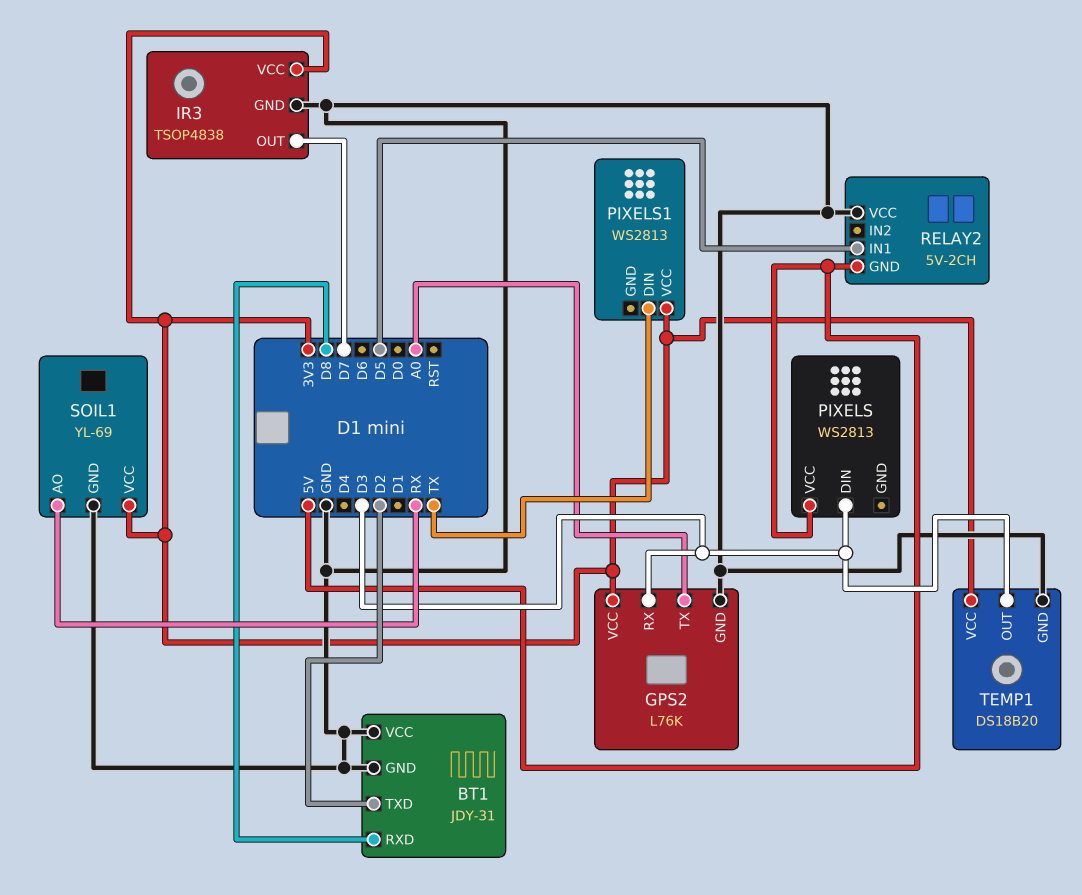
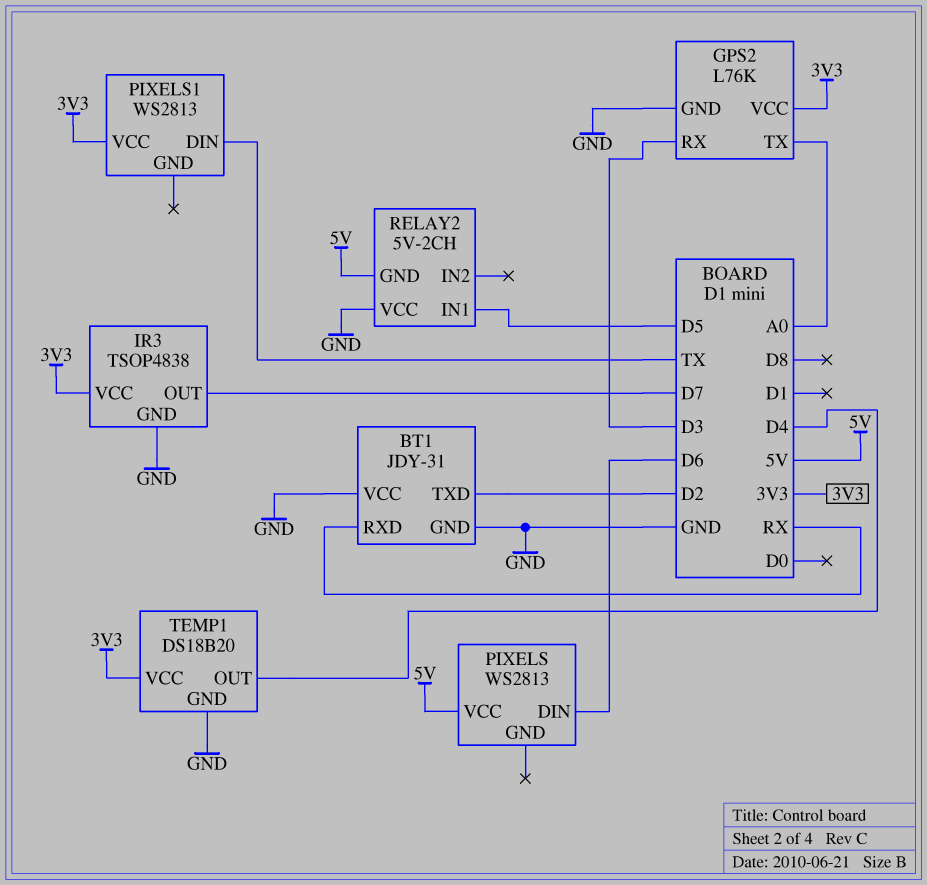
BT1 pin RXD: D8 -> RX
PIXELS pin DIN: D3 -> D6
SOIL1: YL-69 -> none
SOIL1 pin AO: RX -> none
SOIL1 pin GND: GND -> none
SOIL1 pin VCC: 3V3 -> none
TEMP1 pin OUT: D3 -> D4

